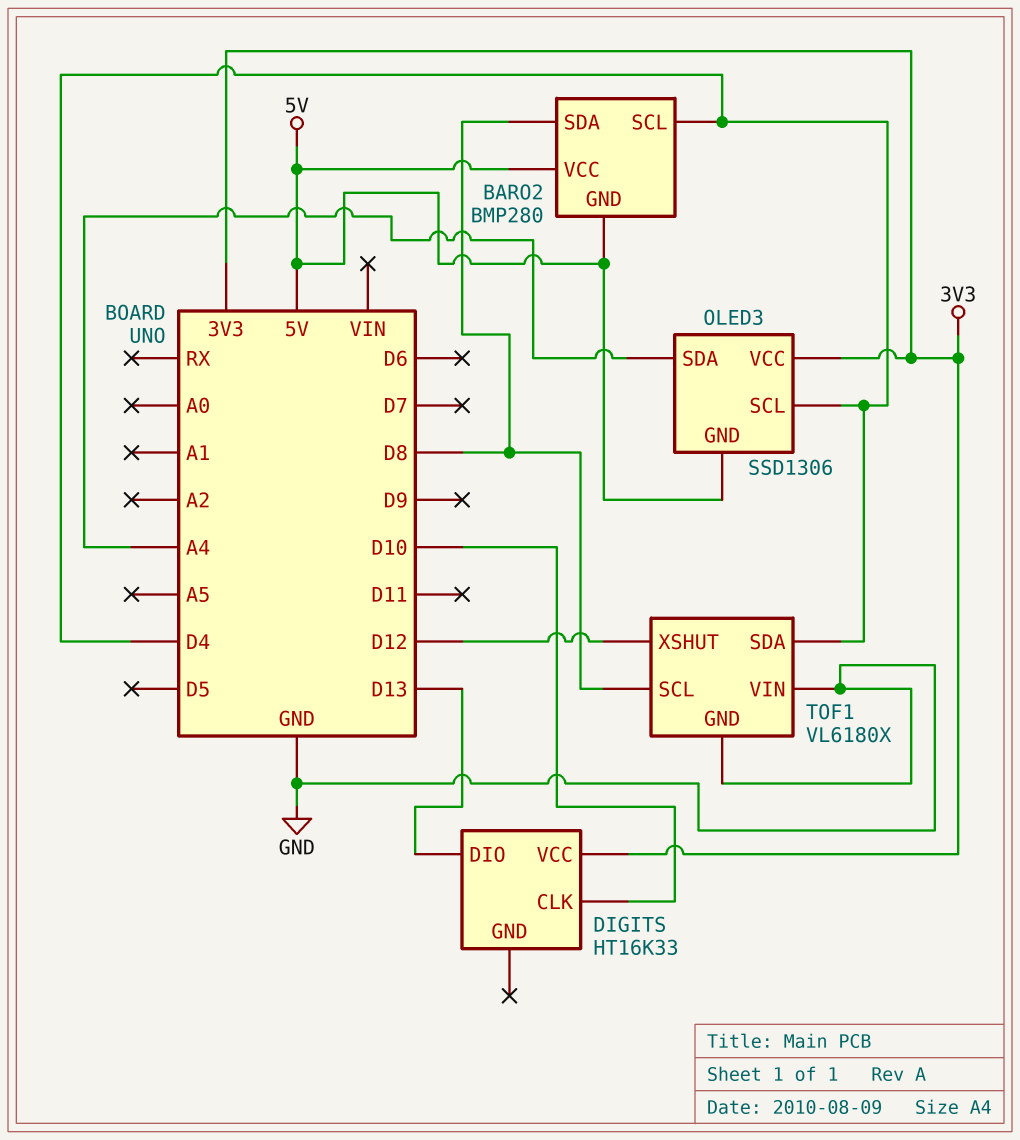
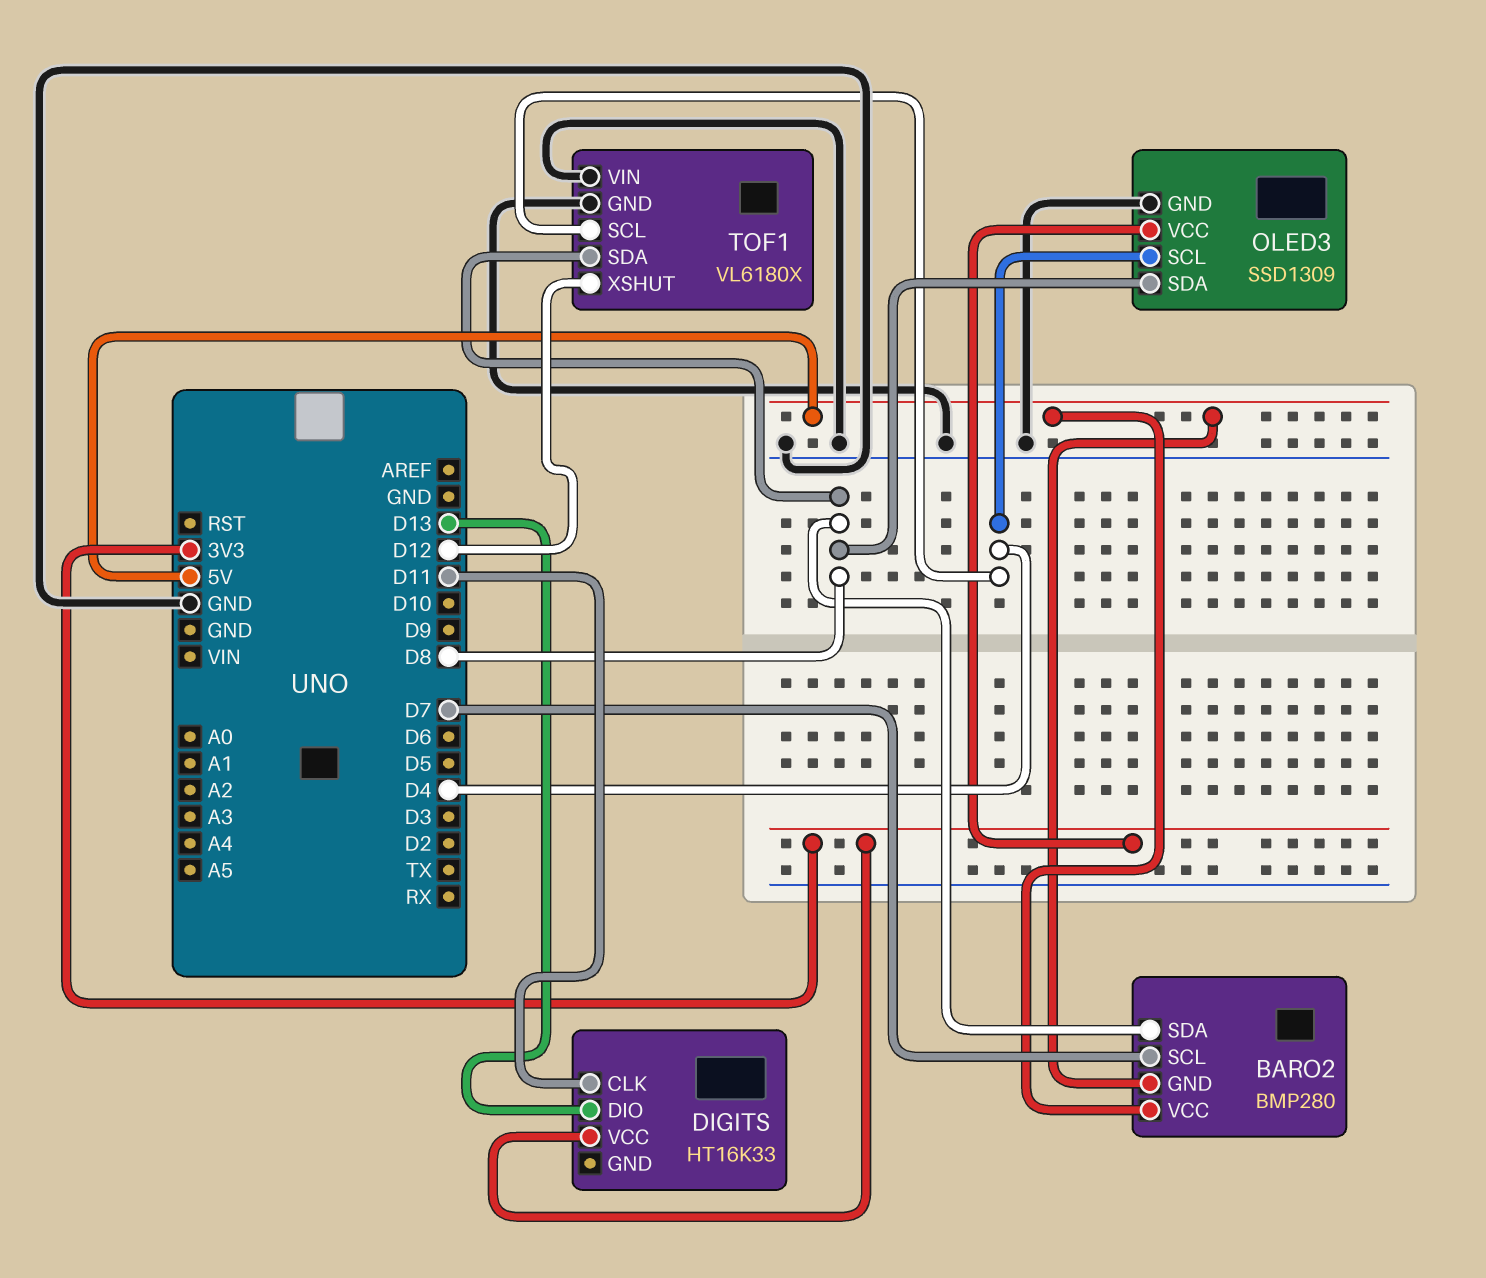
BARO2 pin SCL: D4 -> D7
DIGITS pin CLK: D10 -> D11
OLED3: SSD1306 -> SSD1309
OLED3 pin GND: 5V -> GND
OLED3 pin SDA: A4 -> D8
TOF1 pin SCL: D8 -> D4
TOF1 pin SDA: D4 -> D8

